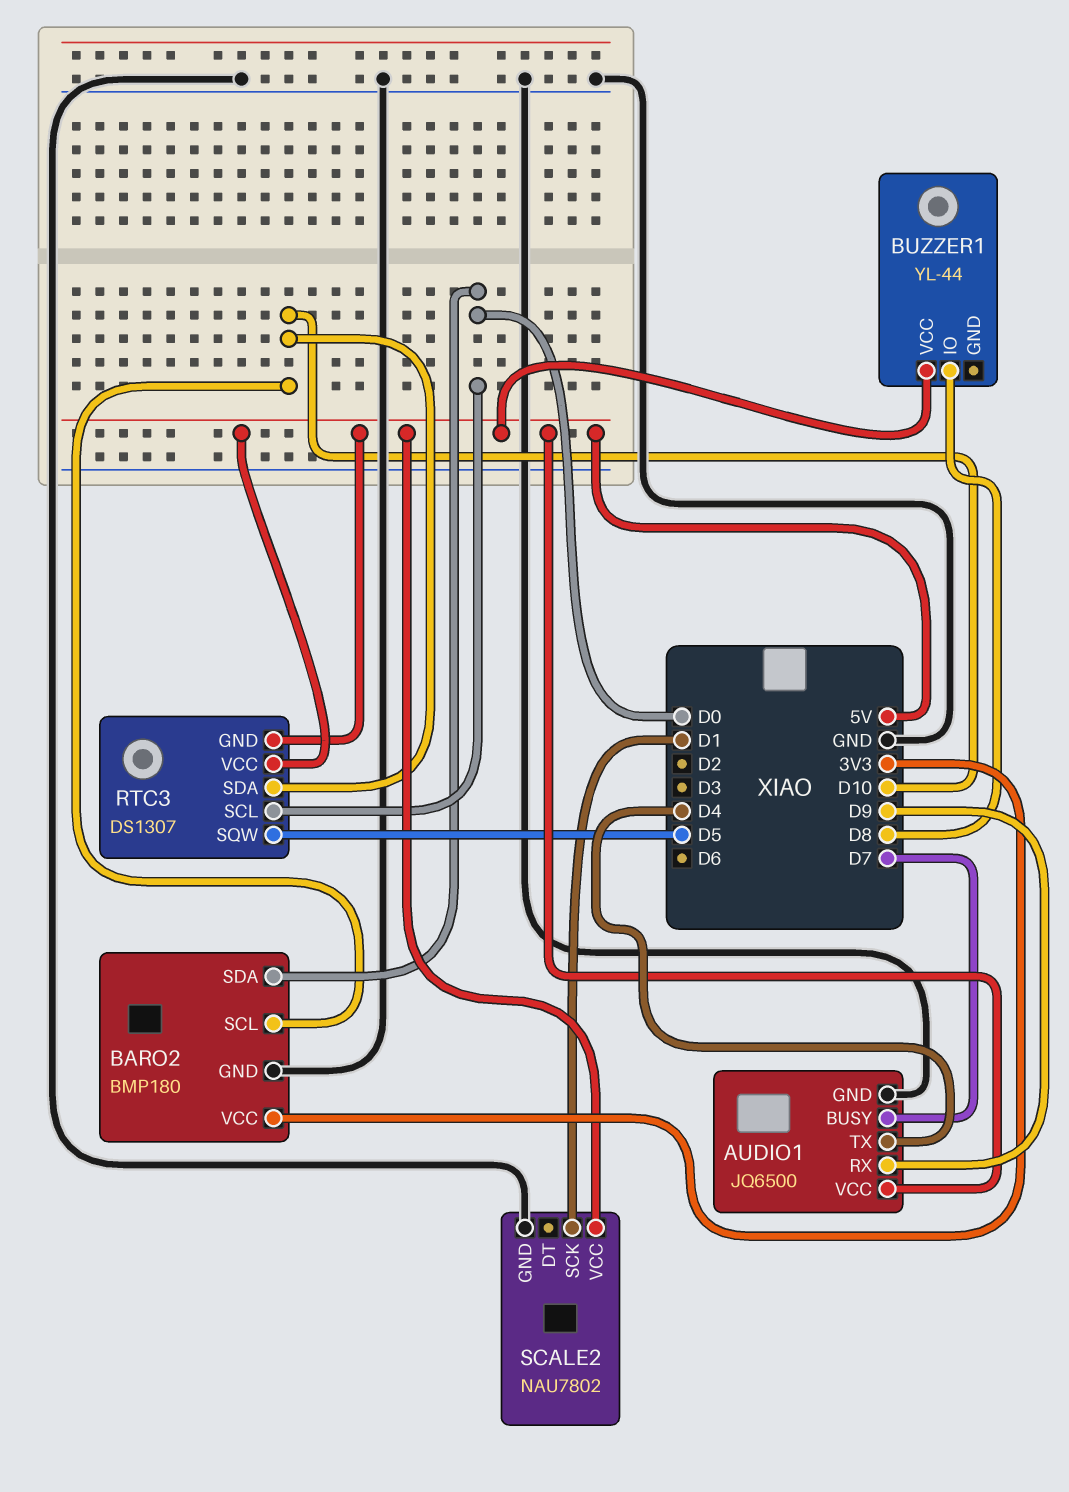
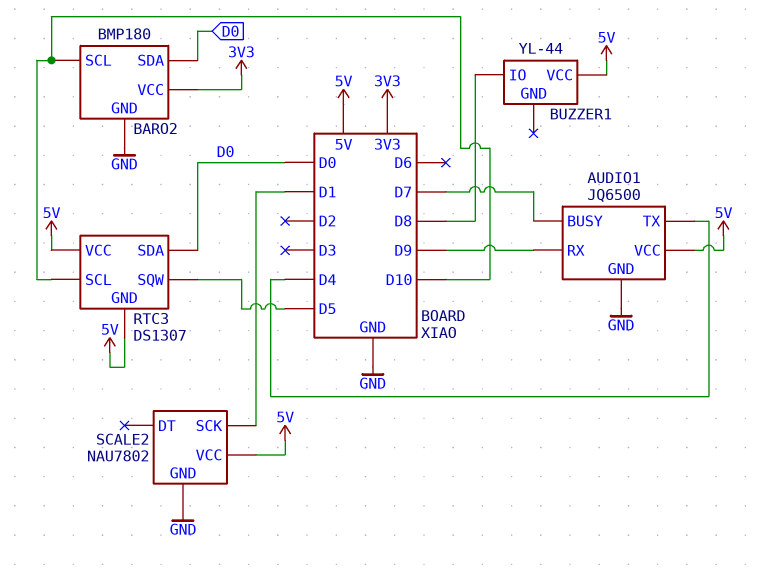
RTC3 pin SCL: D0 -> D10
RTC3 pin SDA: D10 -> D0

